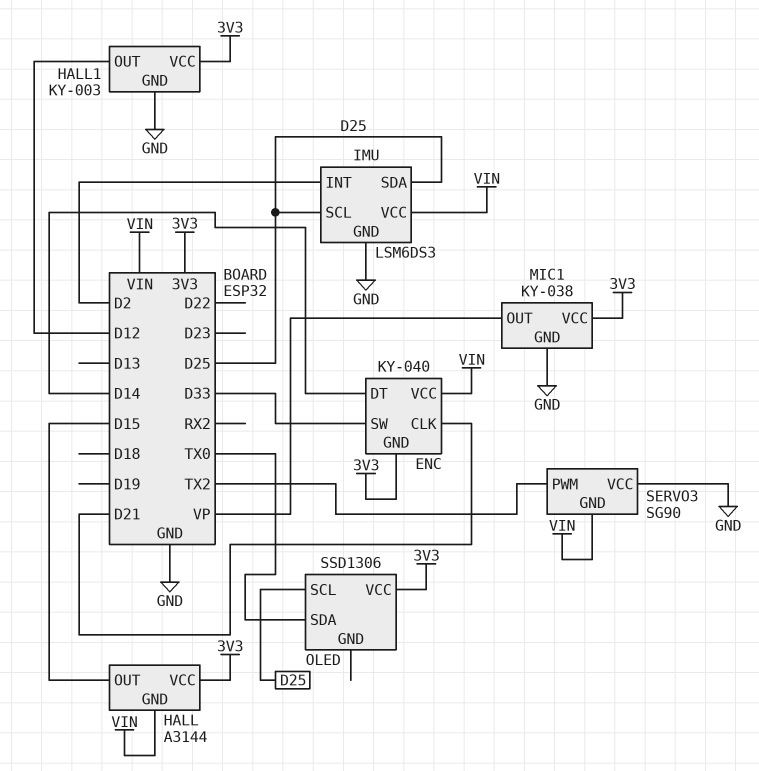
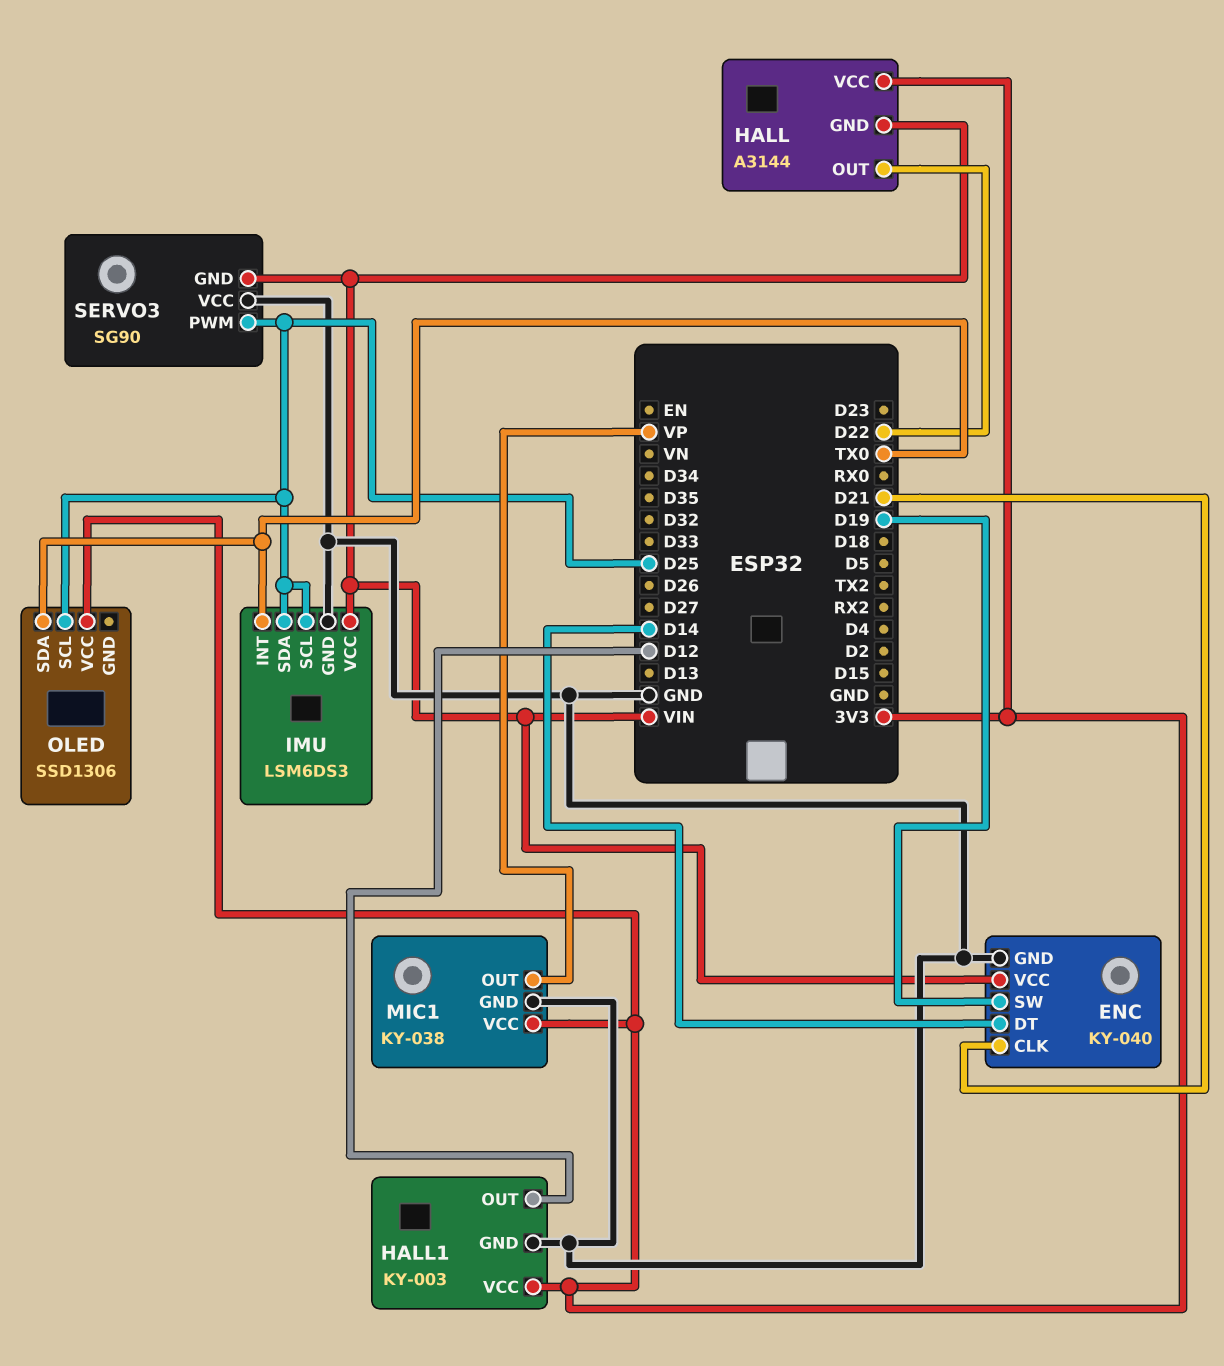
ENC pin GND: 3V3 -> GND
ENC pin SW: D33 -> D19
HALL pin OUT: D15 -> D22
IMU pin INT: D2 -> TX0
SERVO3 pin PWM: TX2 -> D25

